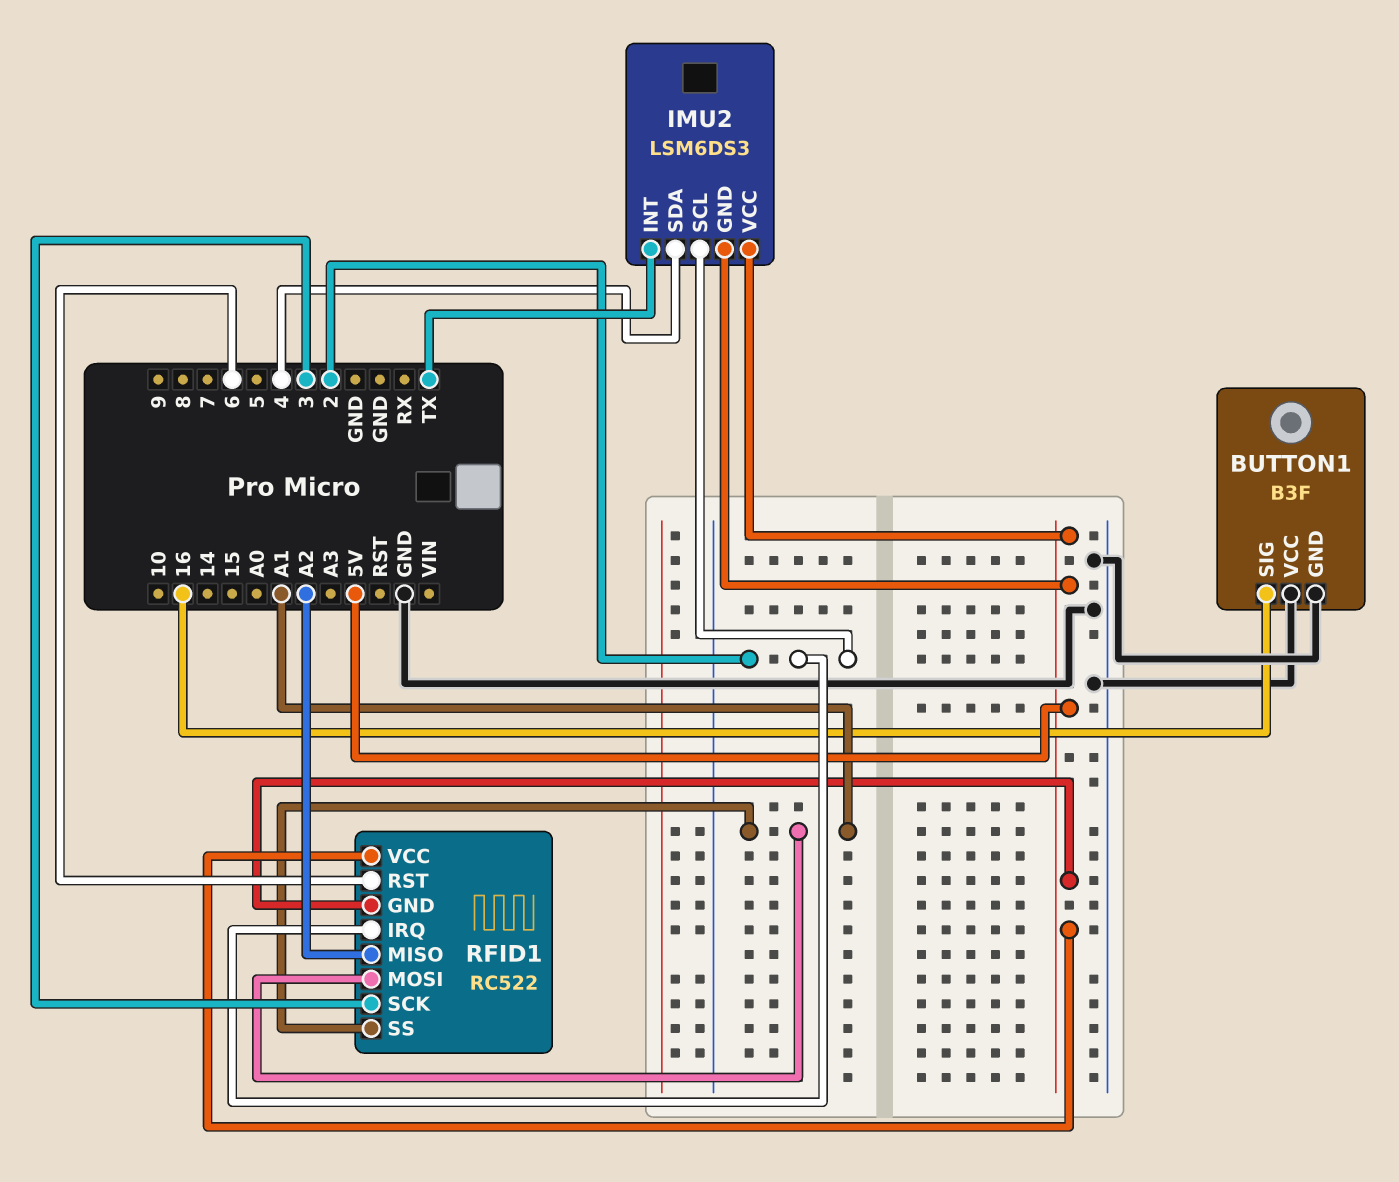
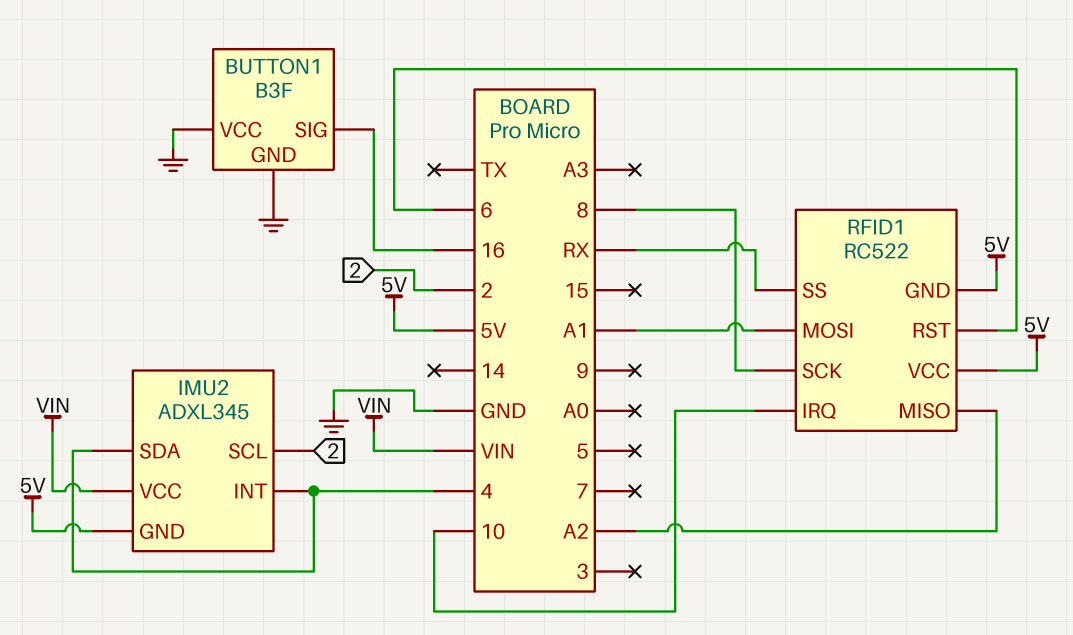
IMU2: LSM6DS3 -> ADXL345
IMU2 pin INT: TX -> 4
IMU2 pin VCC: 5V -> VIN
RFID1 pin IRQ: 2 -> 10
RFID1 pin SCK: 3 -> 8
RFID1 pin SS: A1 -> RX

